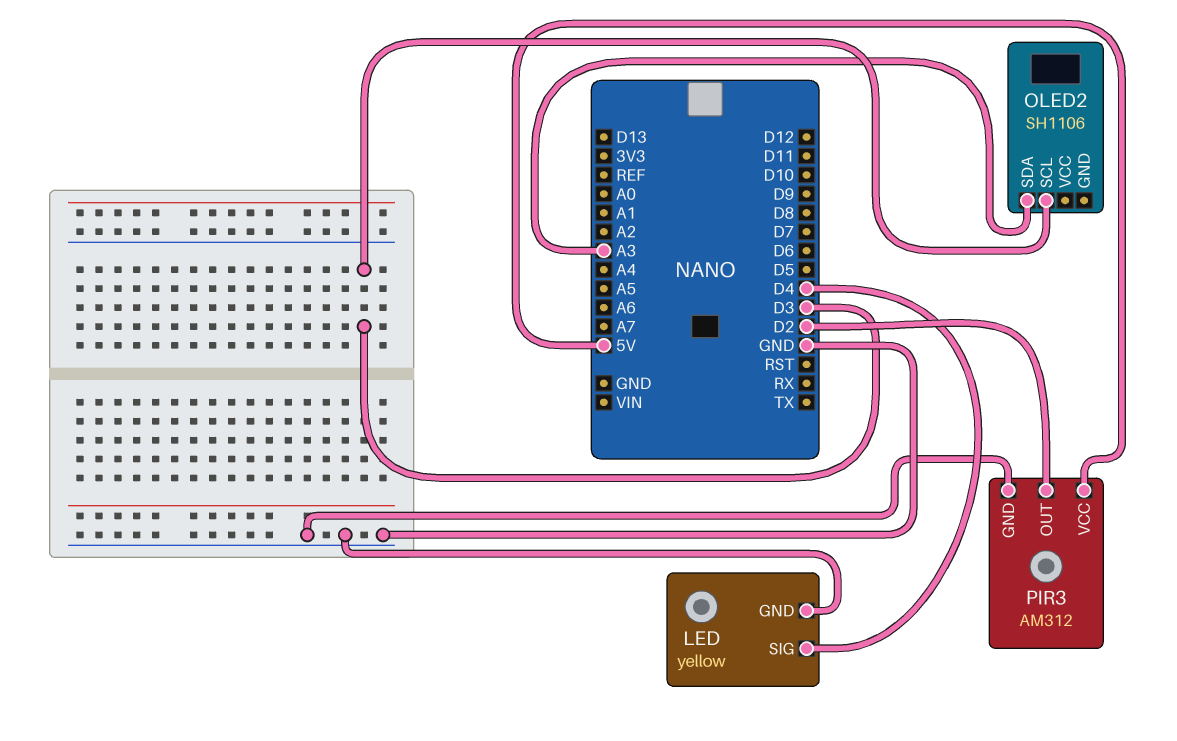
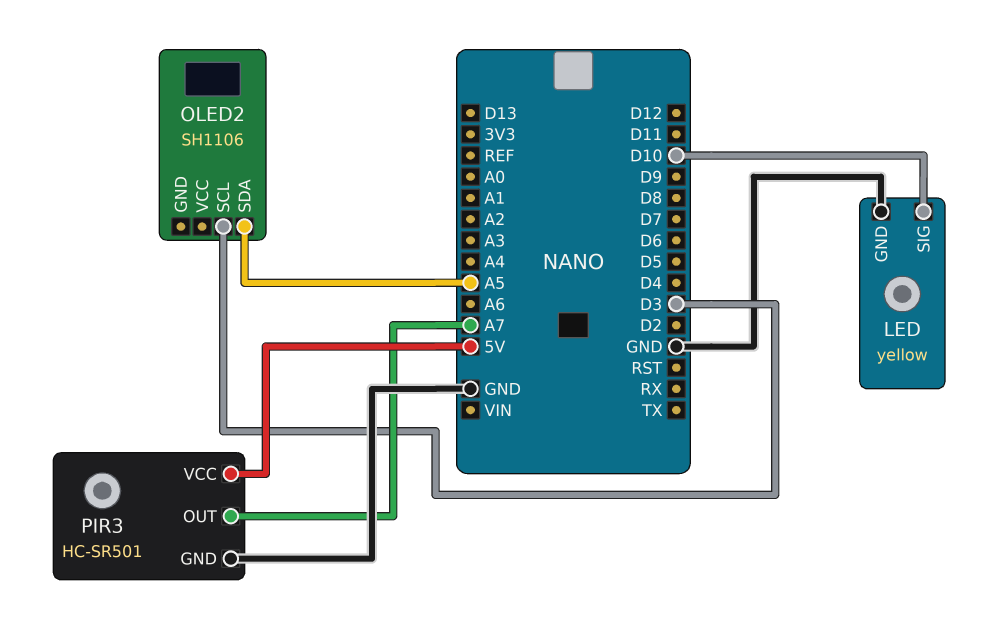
LED pin SIG: D4 -> D10
OLED2 pin SDA: A3 -> A5
PIR3: AM312 -> HC-SR501
PIR3 pin OUT: D2 -> A7

